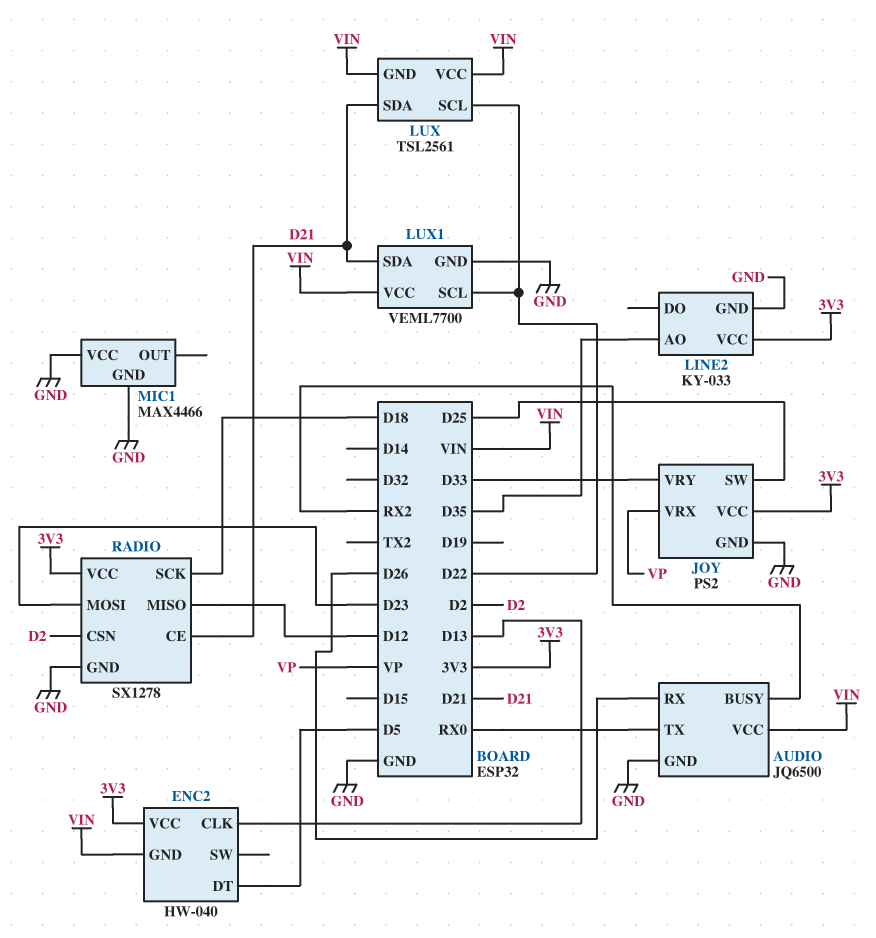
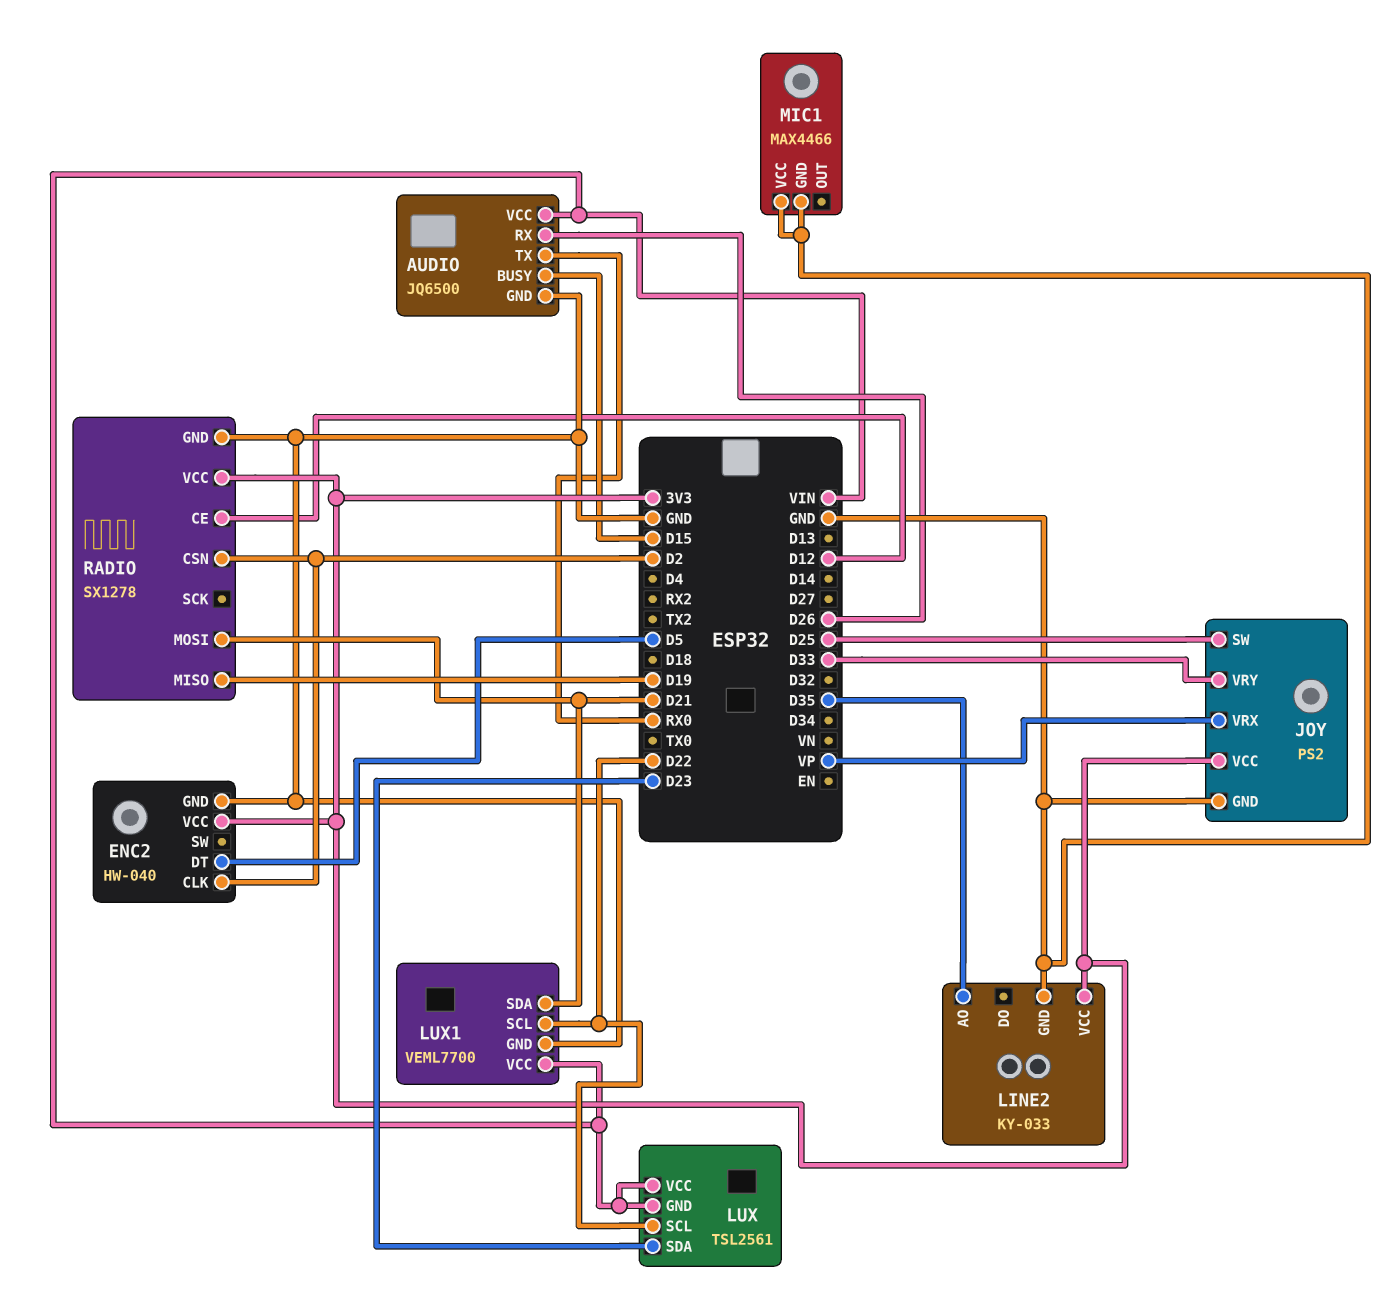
AUDIO pin BUSY: RX2 -> D15
ENC2 pin CLK: D13 -> D2
ENC2 pin GND: VIN -> GND
LUX pin SDA: D21 -> D23
RADIO pin CE: D21 -> D12
RADIO pin MISO: D12 -> D19
RADIO pin MOSI: D23 -> D21
RADIO pin SCK: D18 -> none

